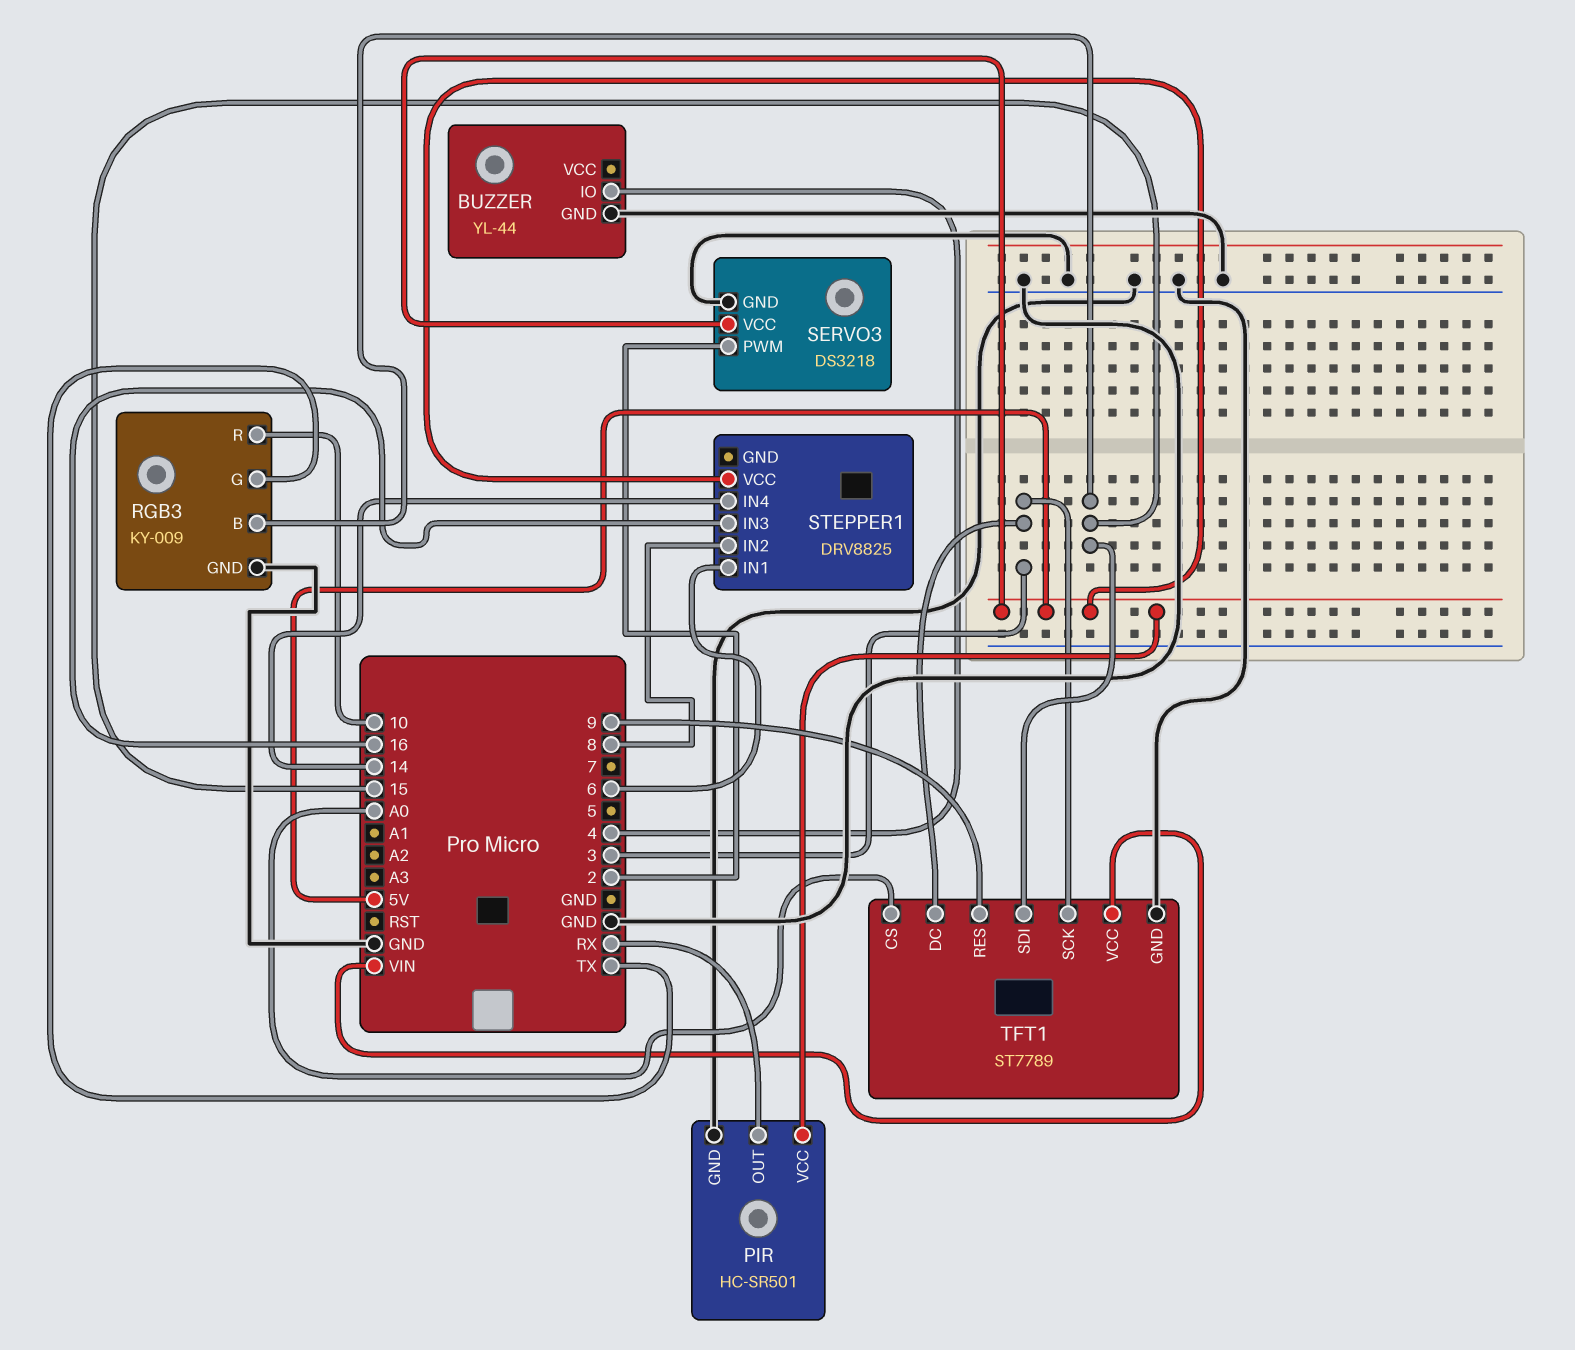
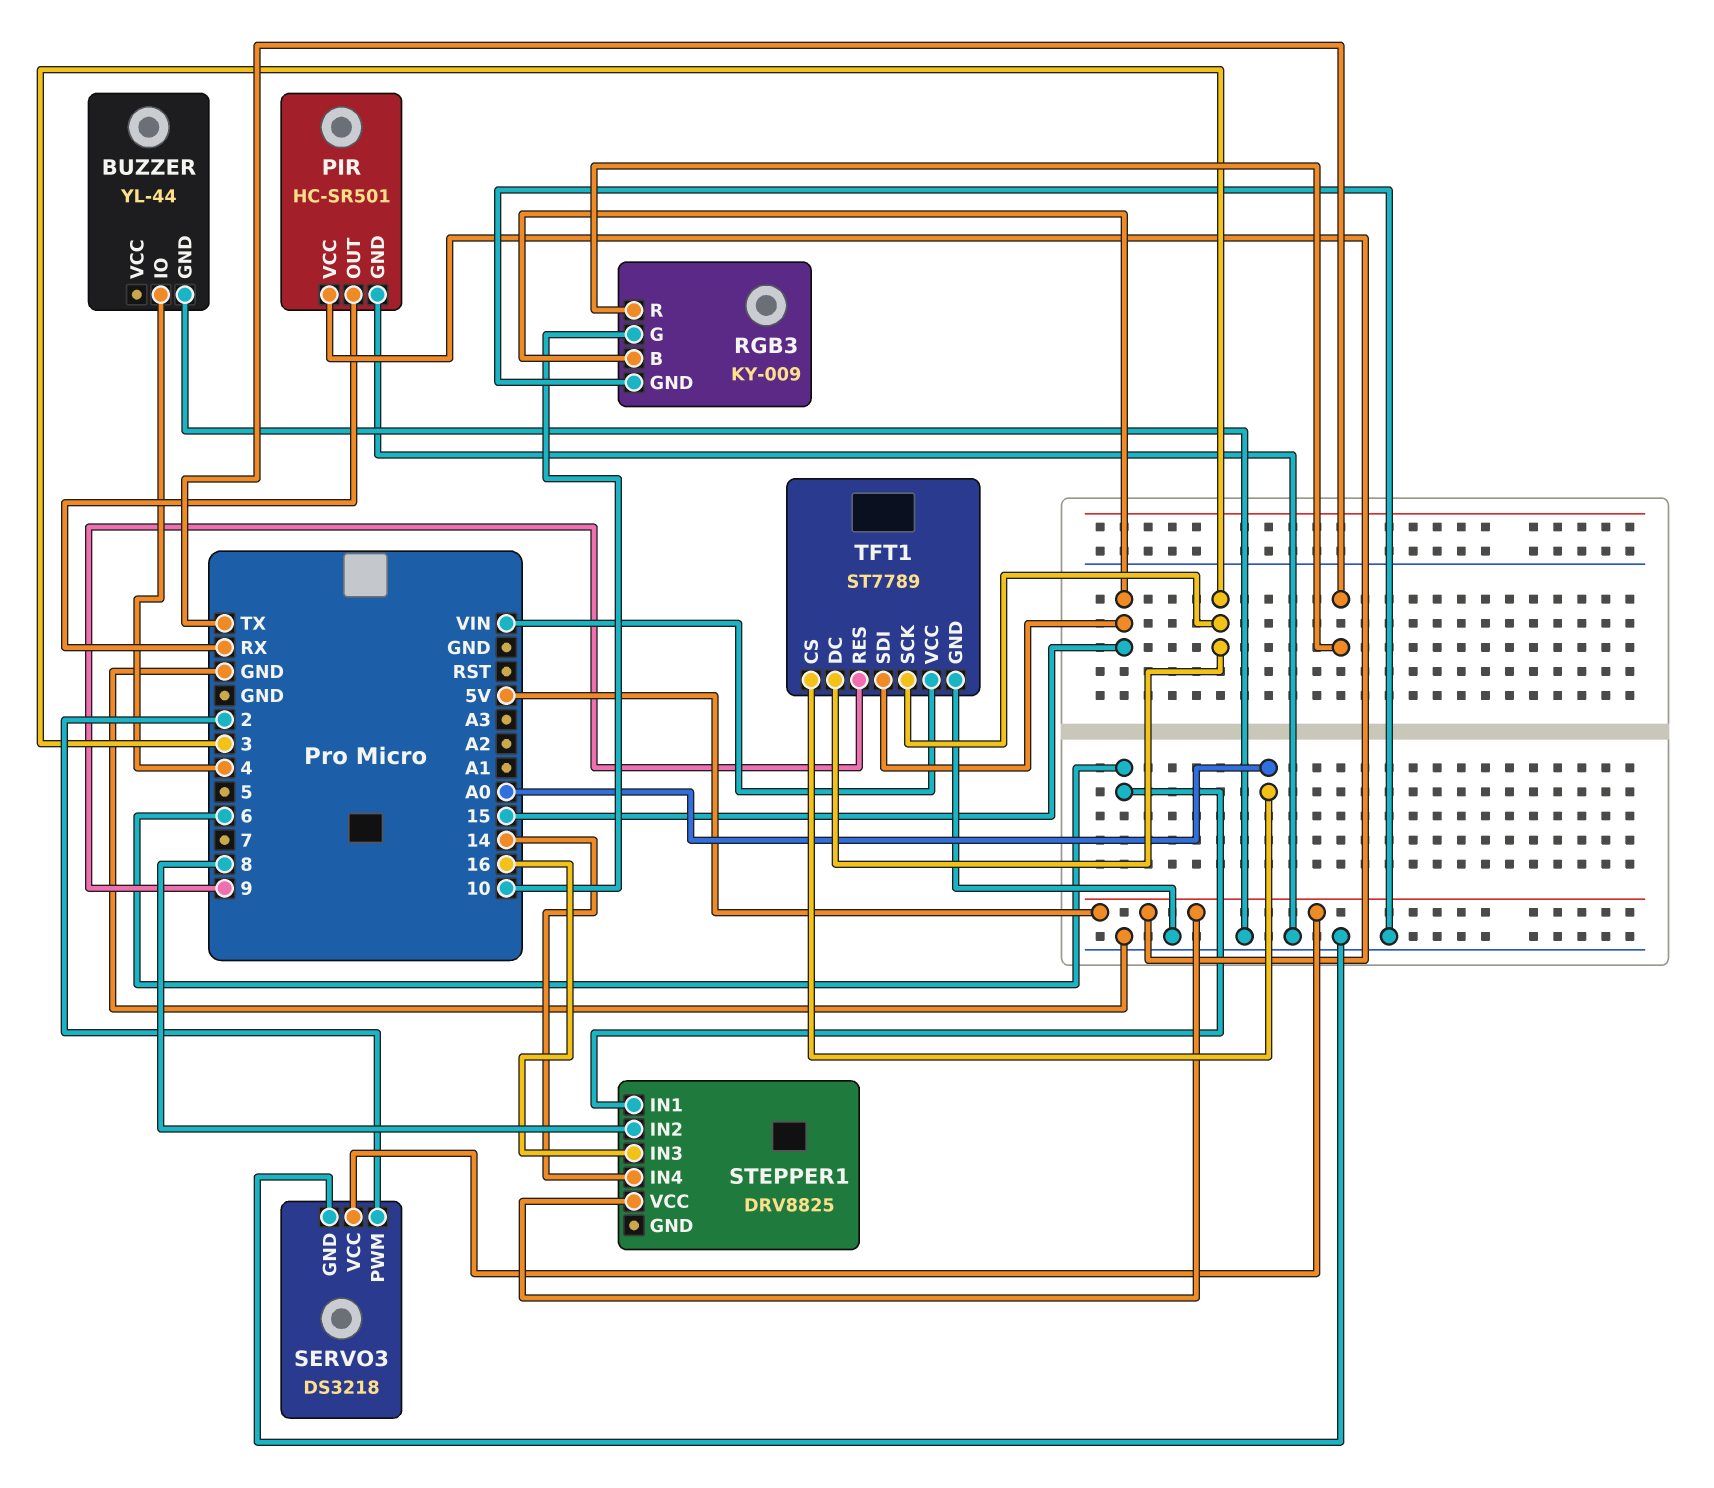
RGB3 pin G: TX -> 10
RGB3 pin R: 10 -> TX

